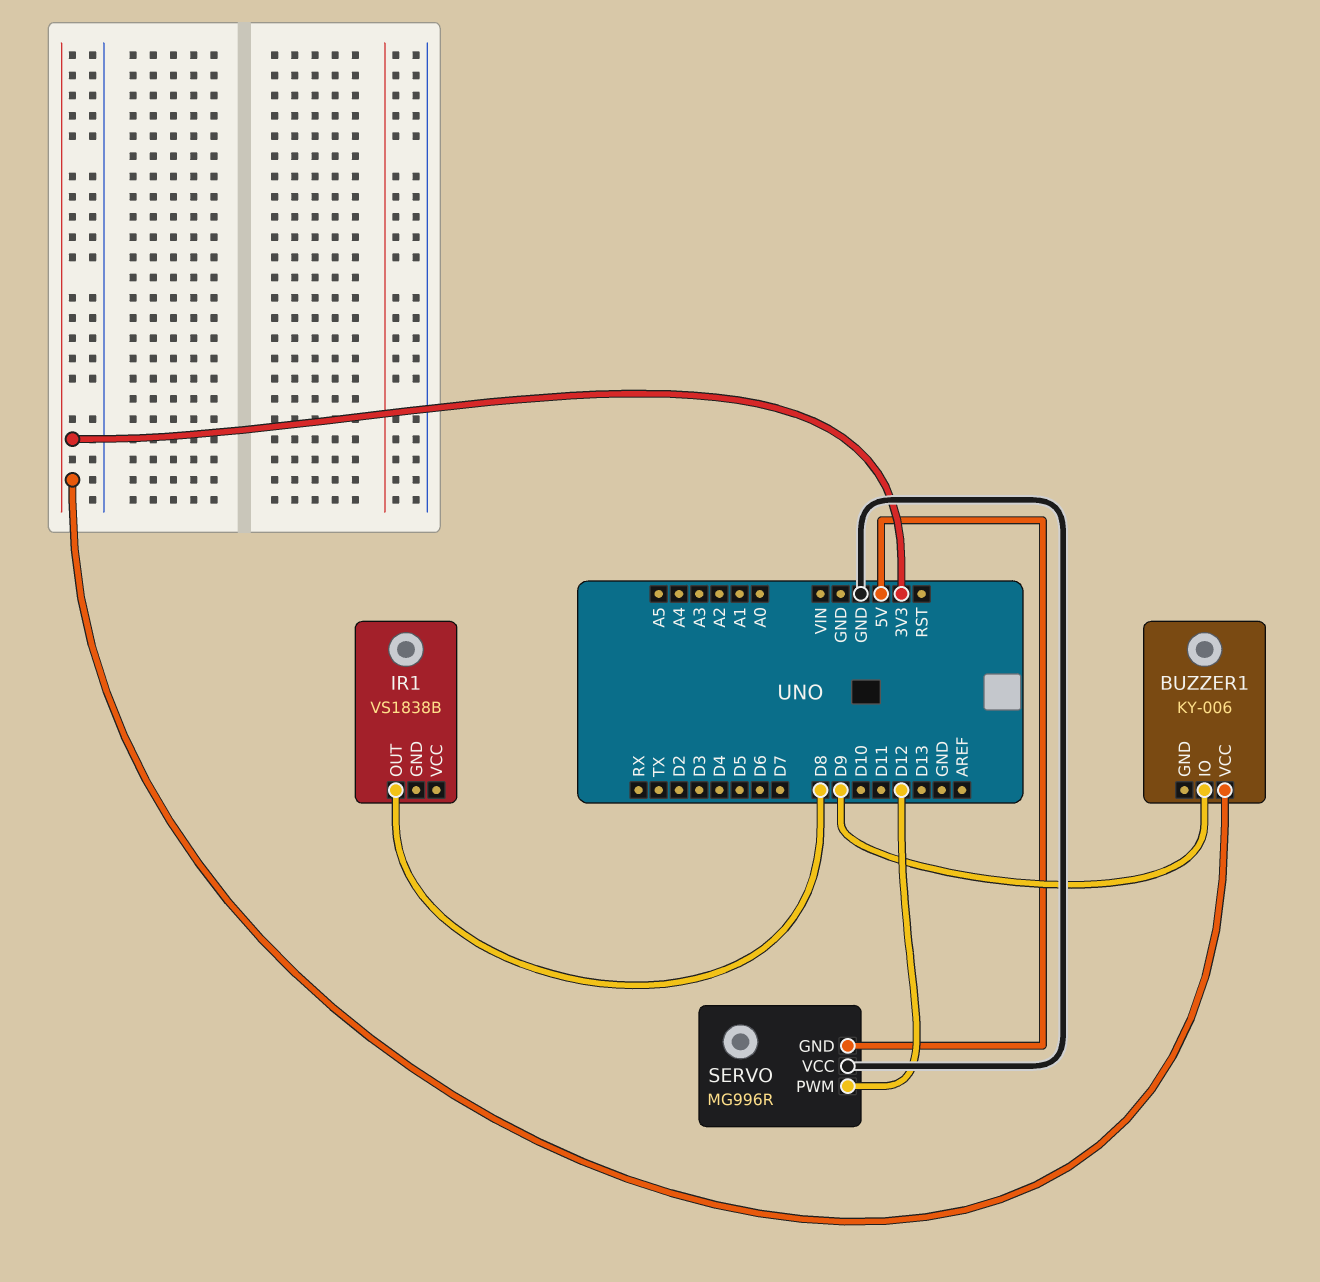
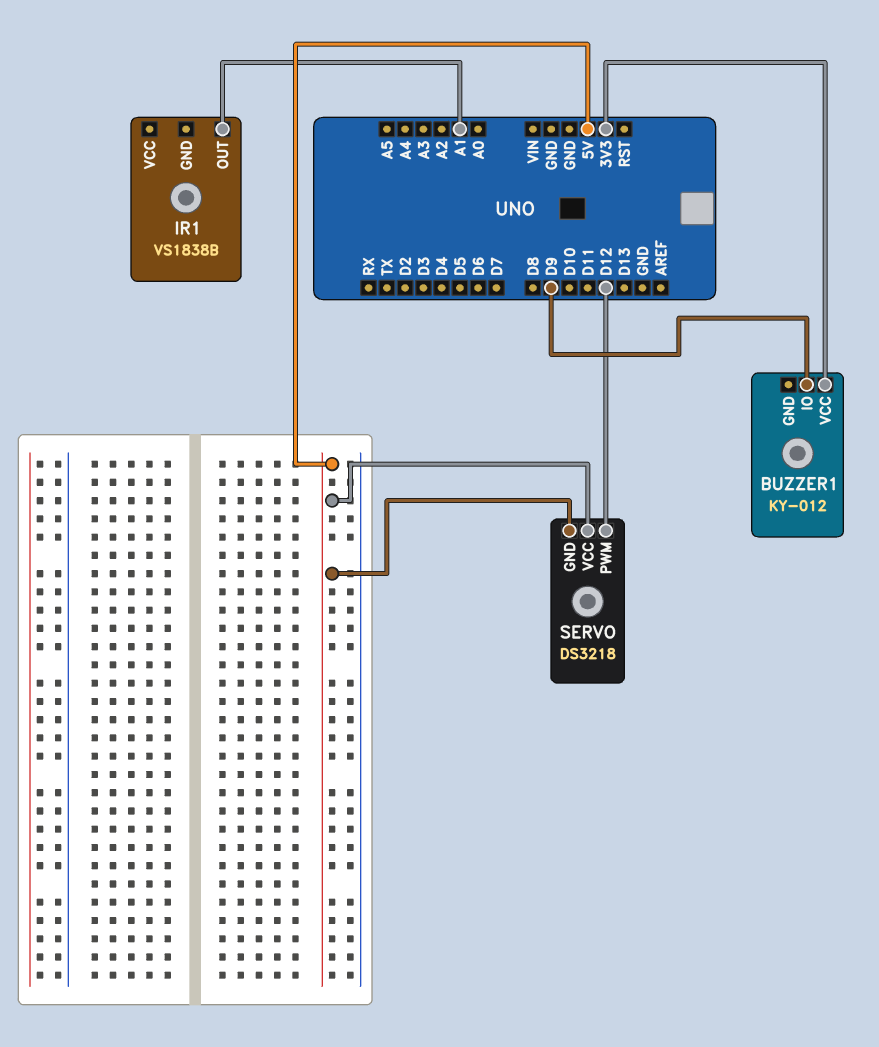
BUZZER1: KY-006 -> KY-012
IR1 pin OUT: D8 -> A1
SERVO: MG996R -> DS3218
SERVO pin VCC: GND -> 5V

